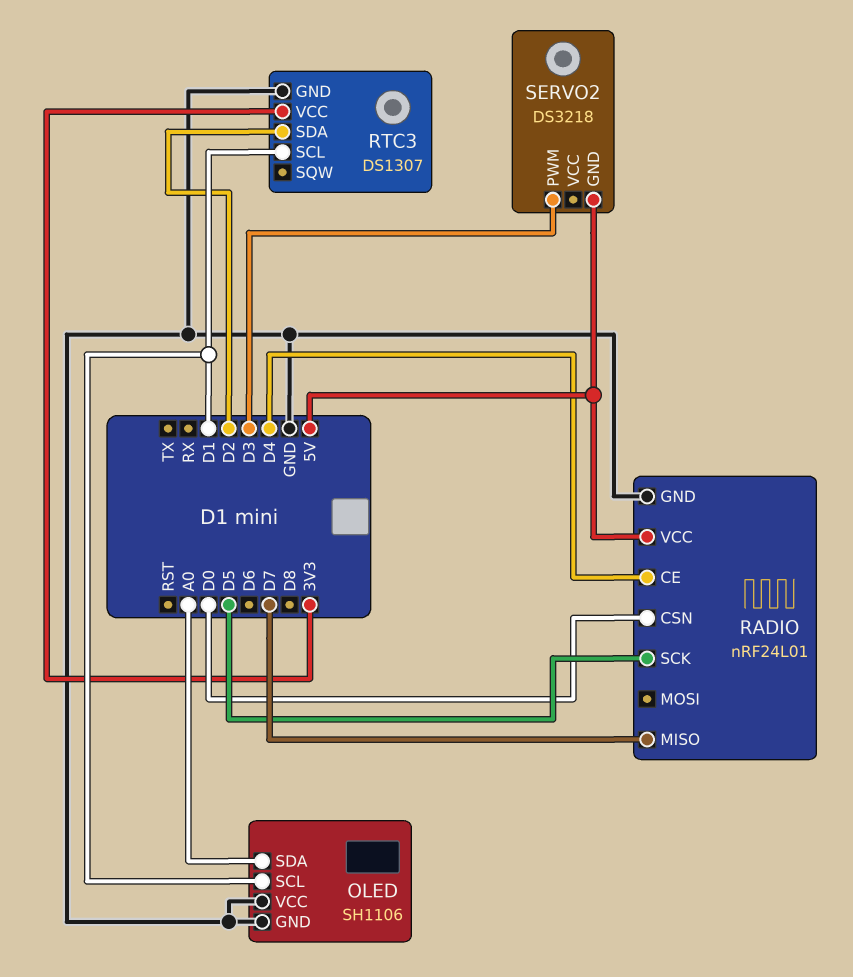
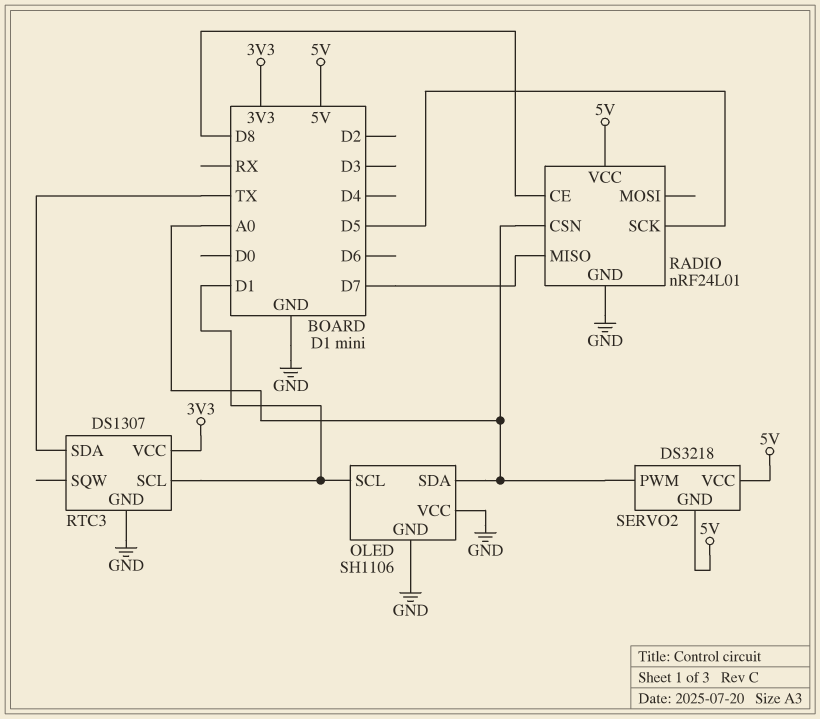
RADIO pin CE: D4 -> D8
RADIO pin CSN: D0 -> A0
RTC3 pin SDA: D2 -> TX
SERVO2 pin PWM: D3 -> A0
SERVO2 pin VCC: none -> 5V

